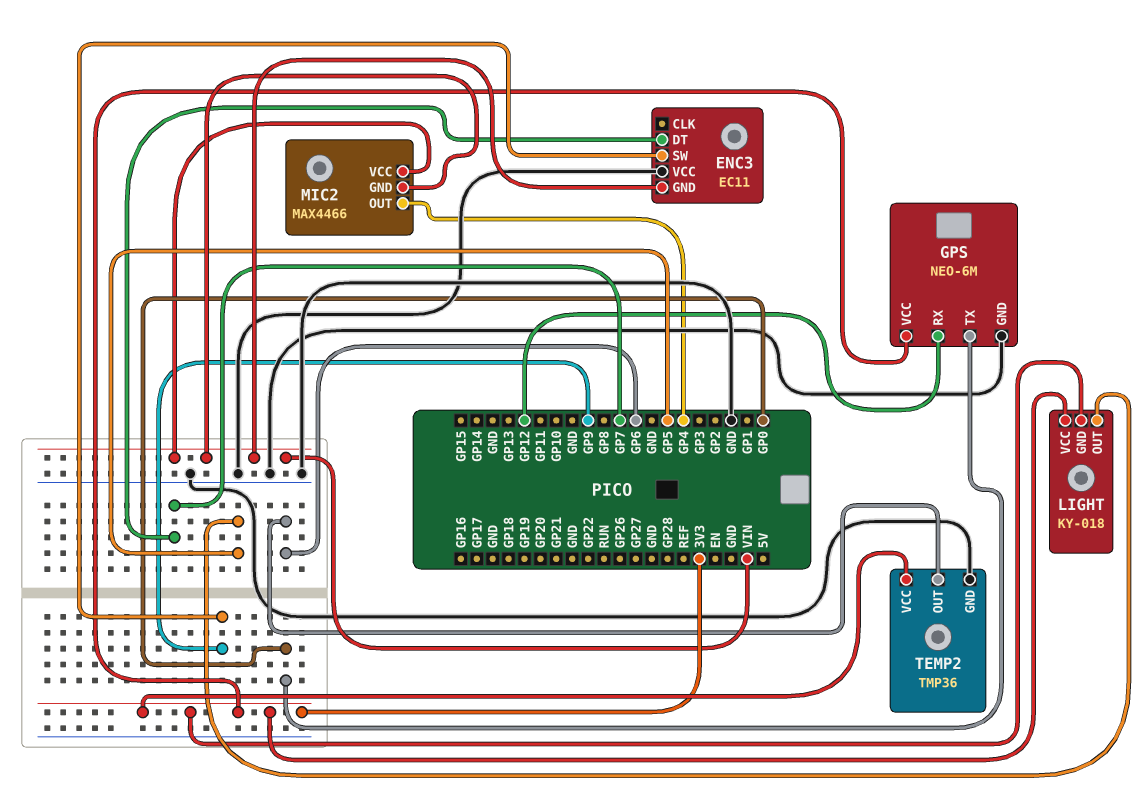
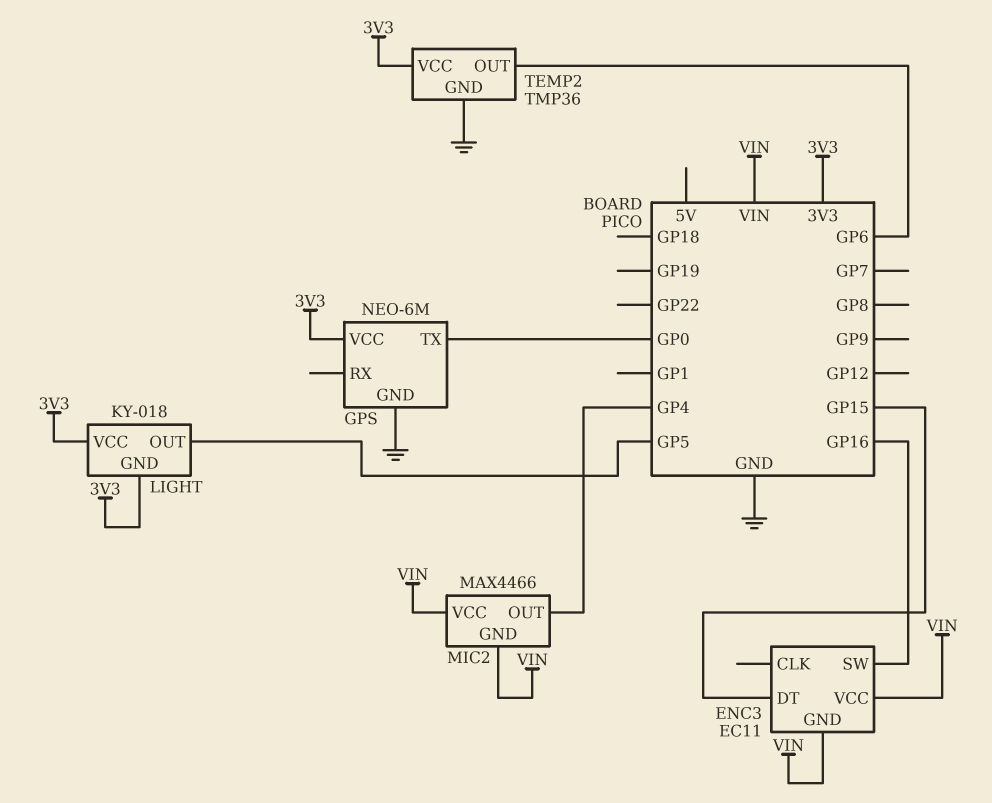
ENC3 pin DT: GP7 -> GP15
ENC3 pin SW: GP9 -> GP16
ENC3 pin VCC: GND -> VIN
GPS pin RX: GP12 -> none

